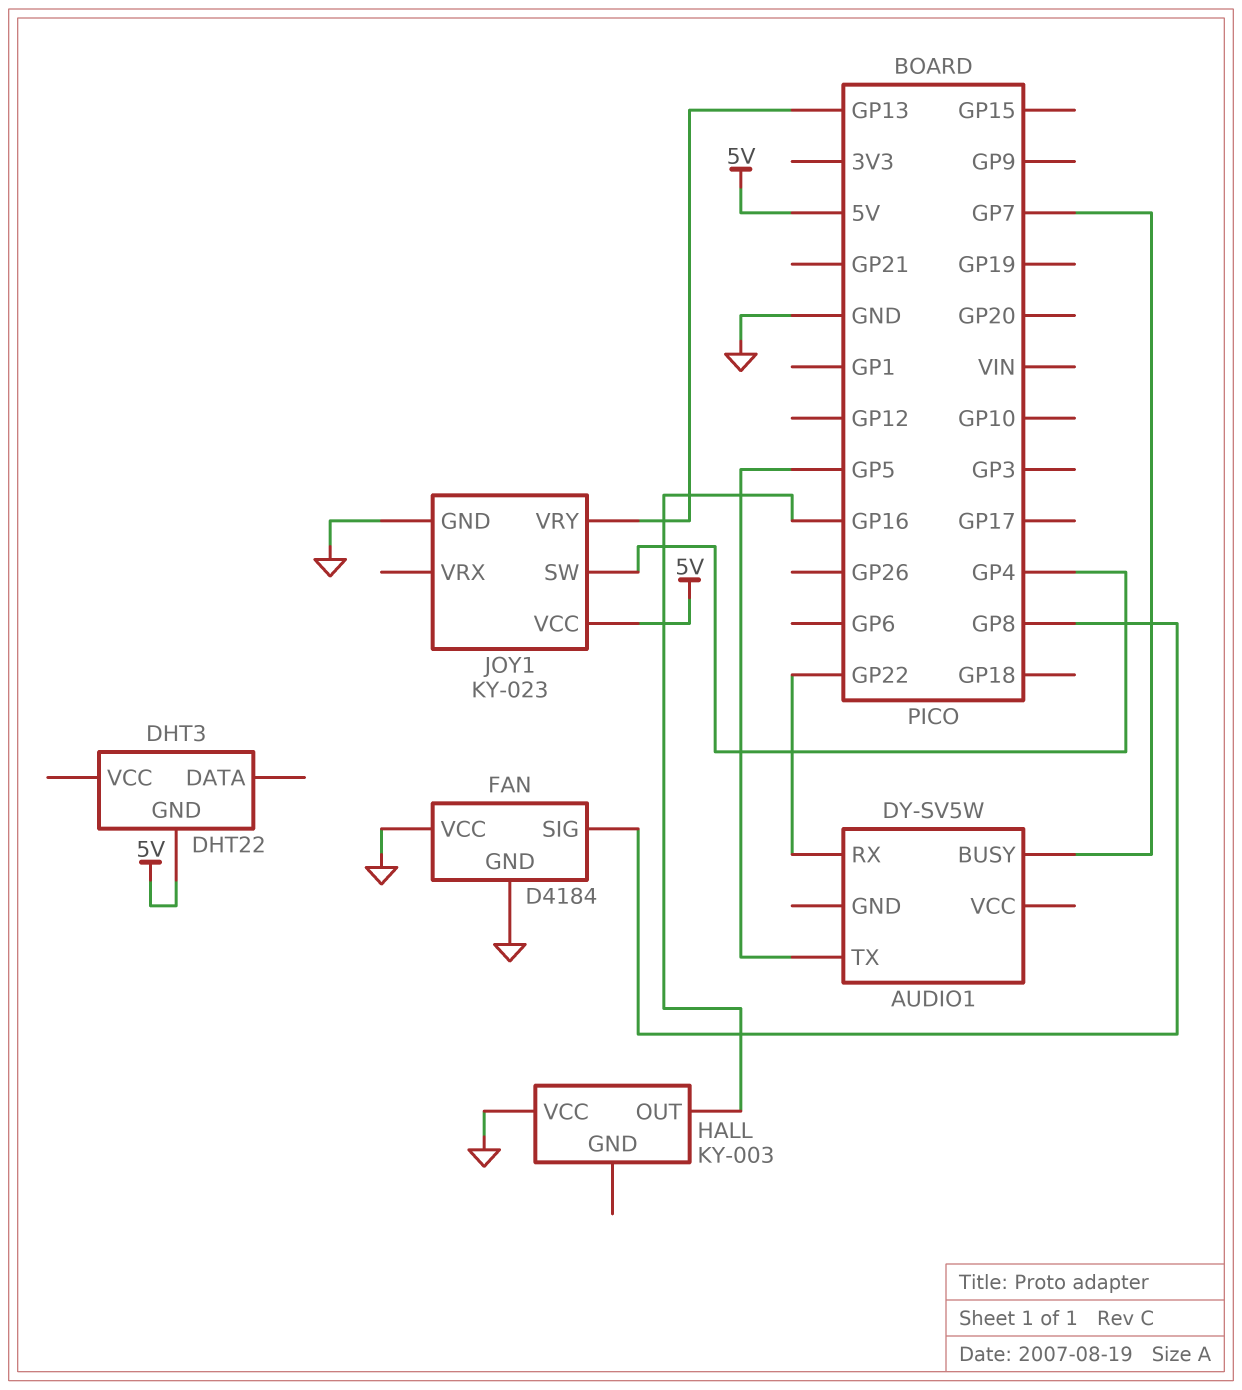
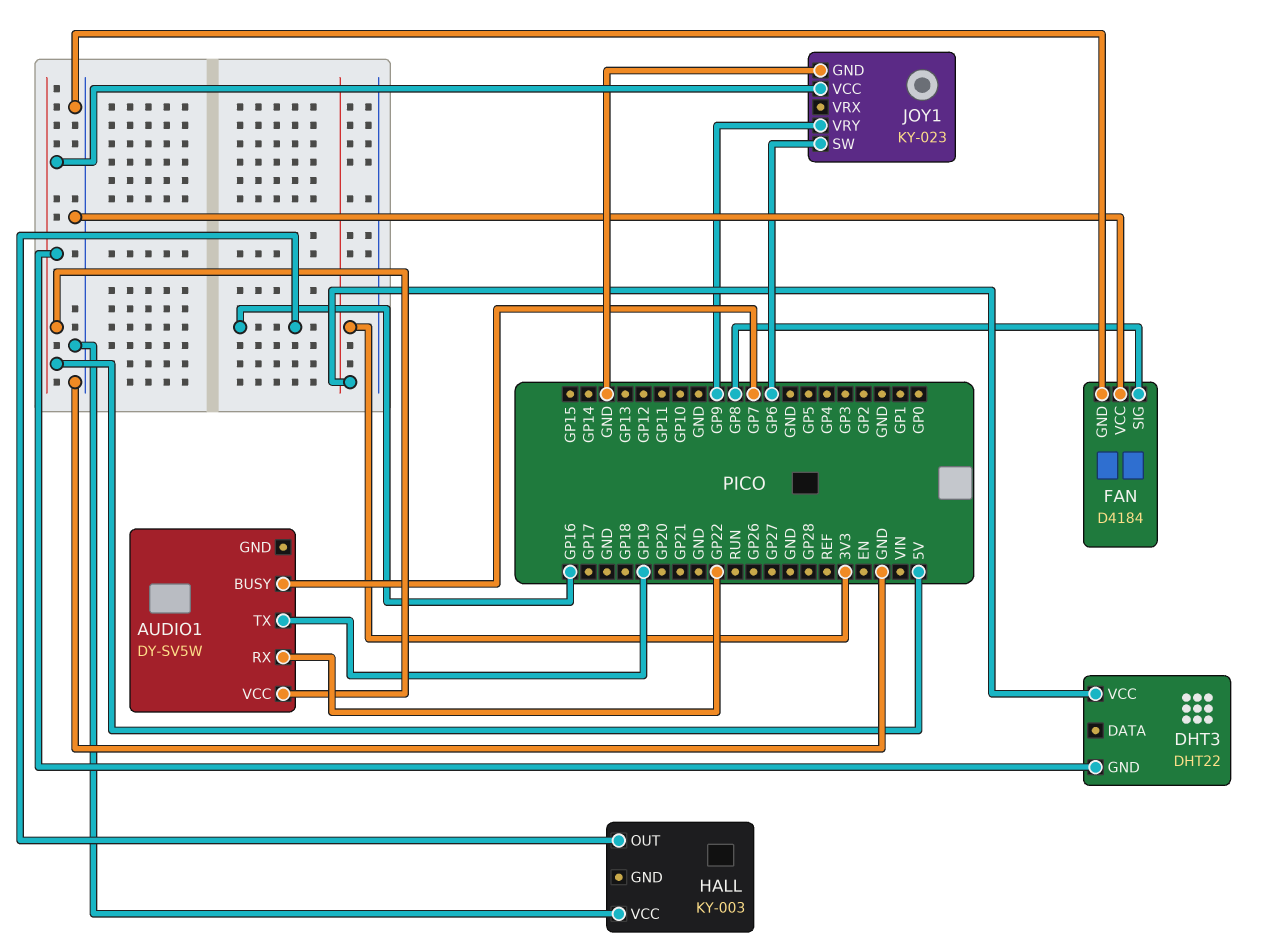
AUDIO1 pin TX: GP5 -> GP19
AUDIO1 pin VCC: none -> 5V
DHT3 pin VCC: none -> 3V3
JOY1 pin SW: GP4 -> GP6
JOY1 pin VRY: GP13 -> GP9

